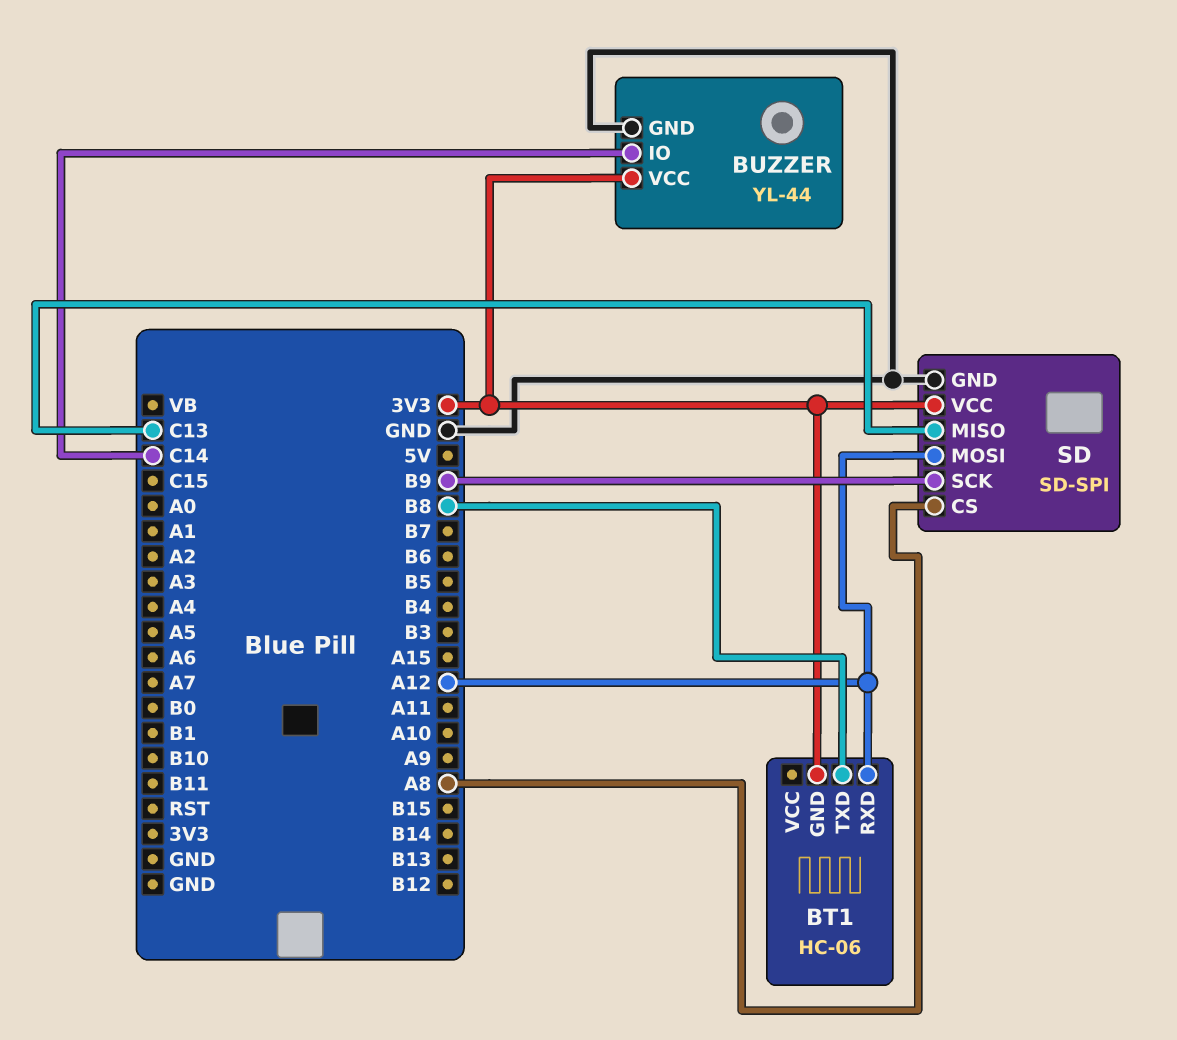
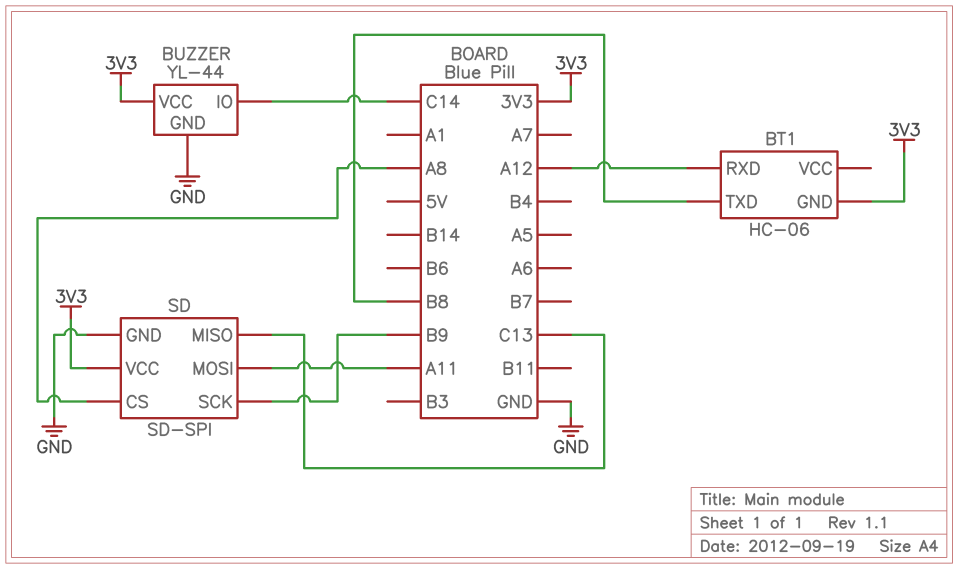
SD pin MOSI: A12 -> A11

